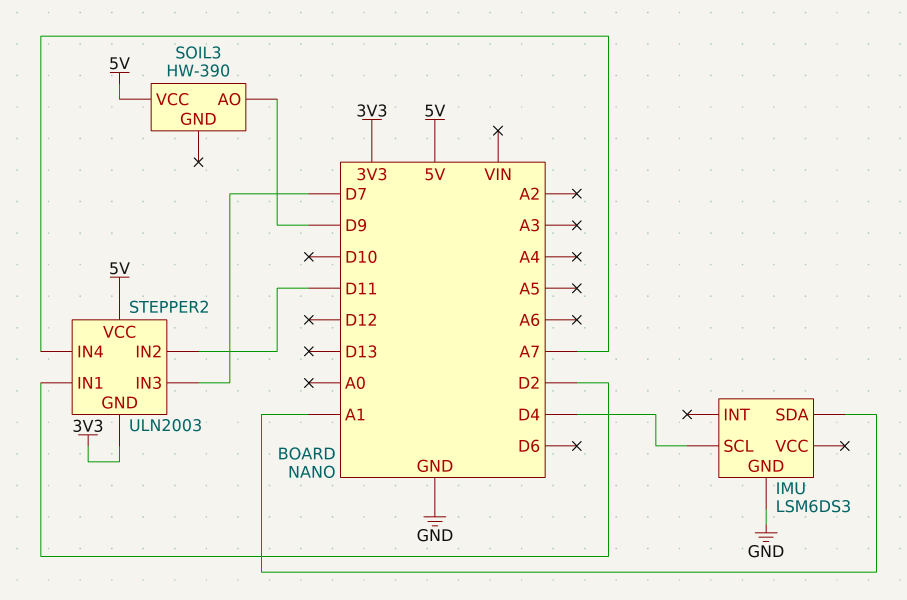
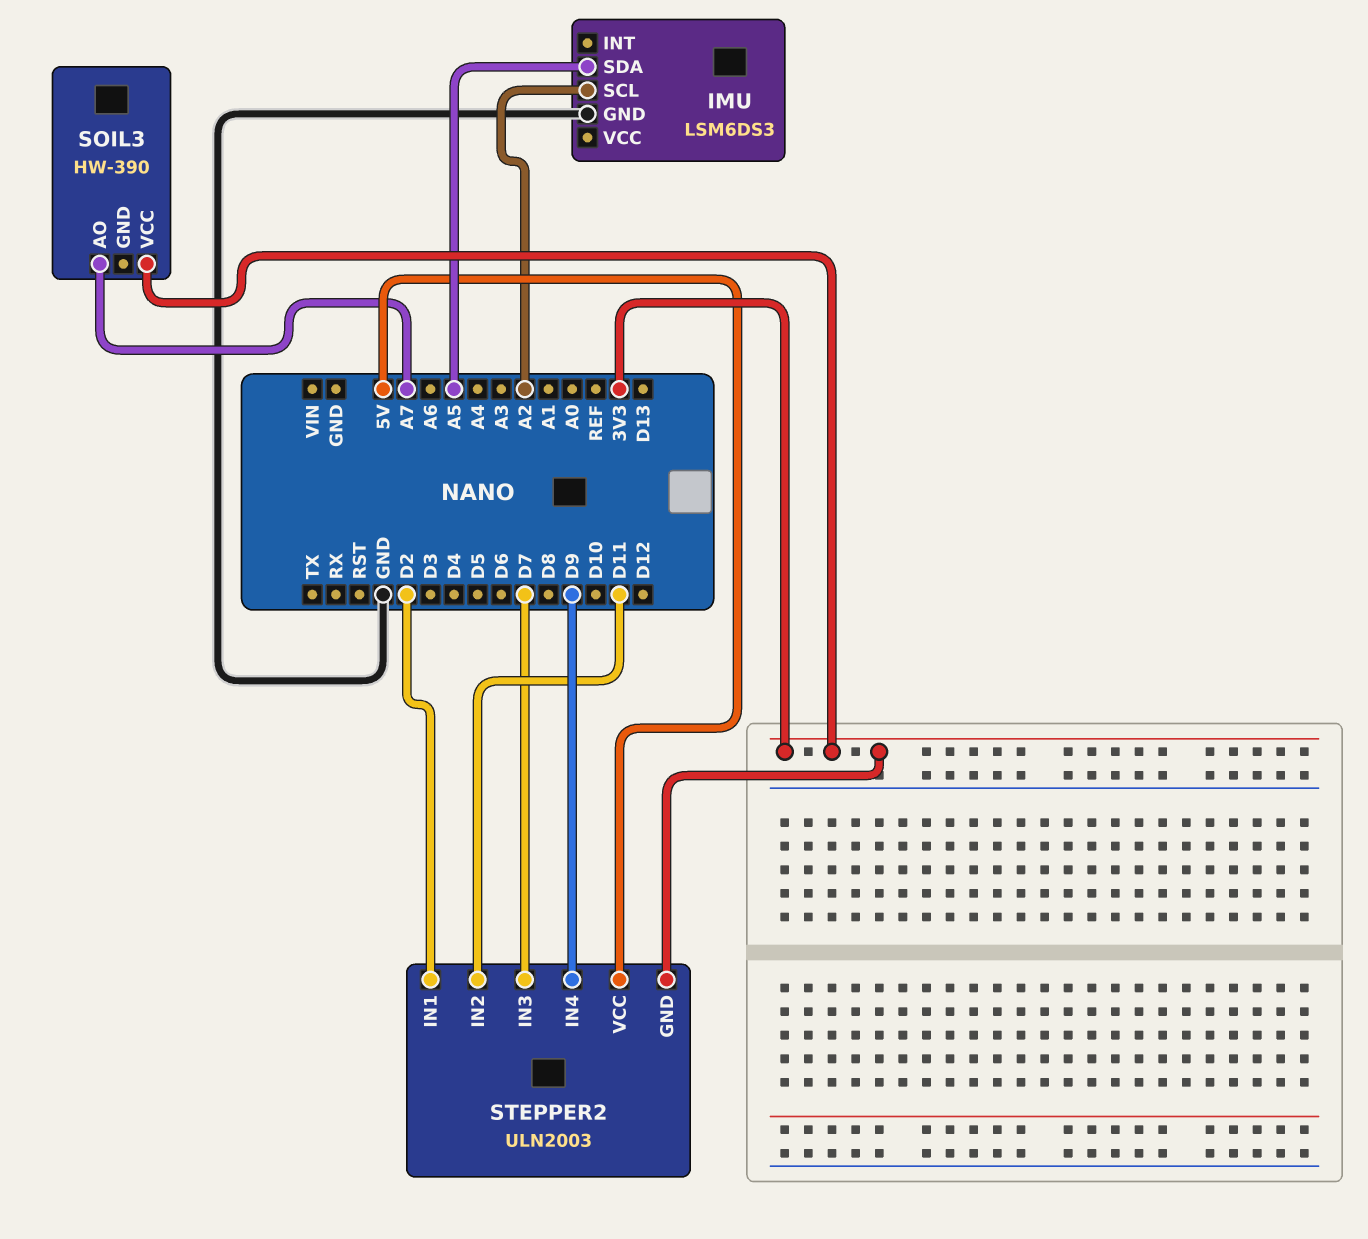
IMU pin SCL: D4 -> A2
IMU pin SDA: A1 -> A5
SOIL3 pin AO: D9 -> A7
SOIL3 pin VCC: 5V -> 3V3
STEPPER2 pin IN4: A7 -> D9

